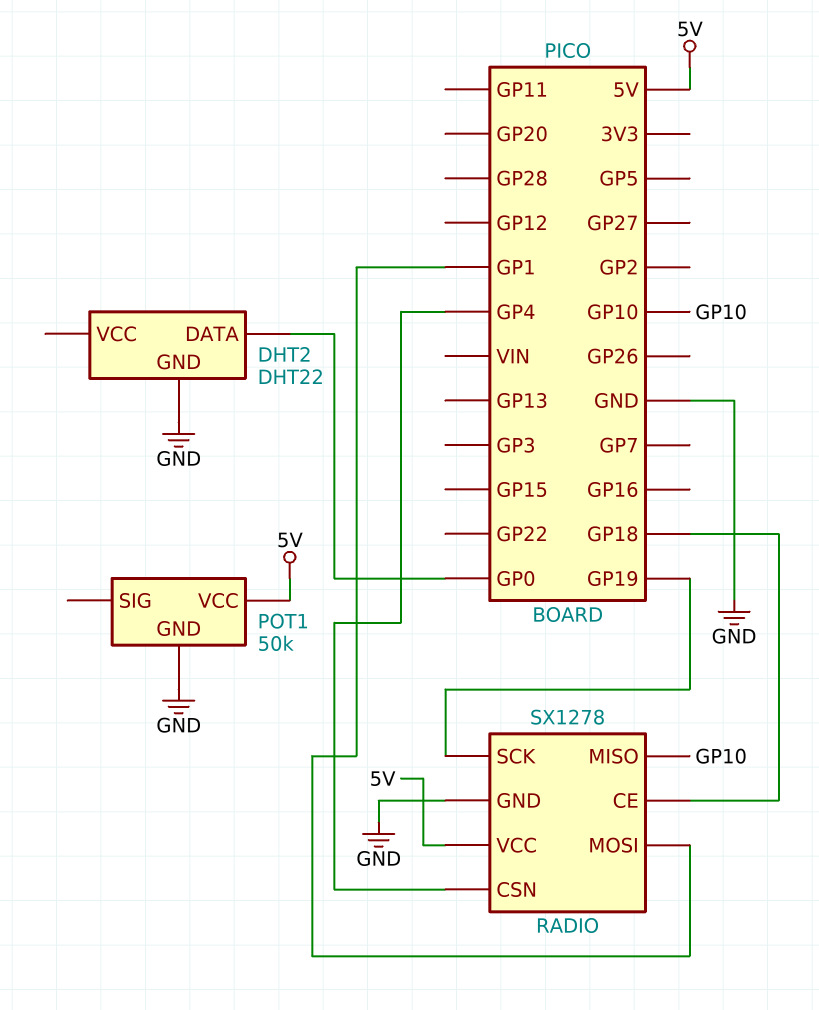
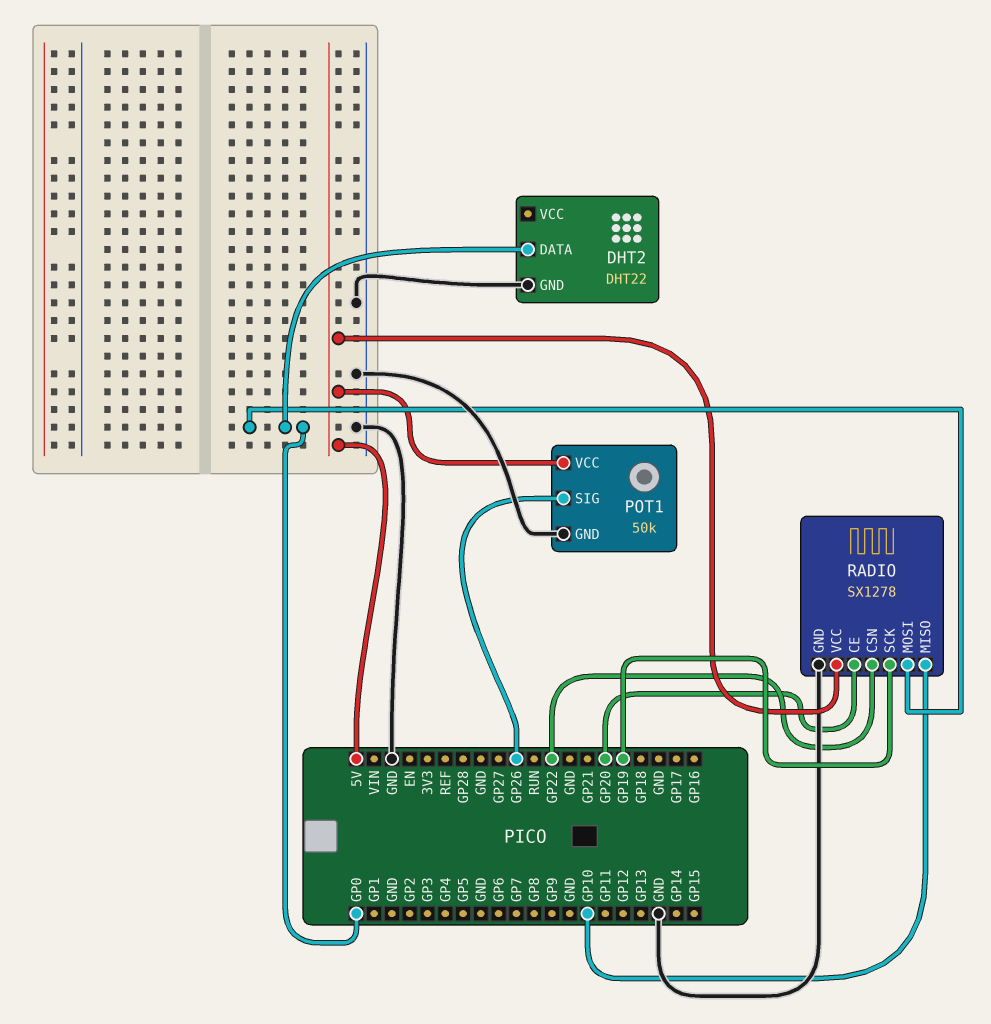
POT1 pin SIG: none -> GP26
RADIO pin CE: GP18 -> GP20
RADIO pin CSN: GP4 -> GP22
RADIO pin MOSI: GP1 -> GP0

